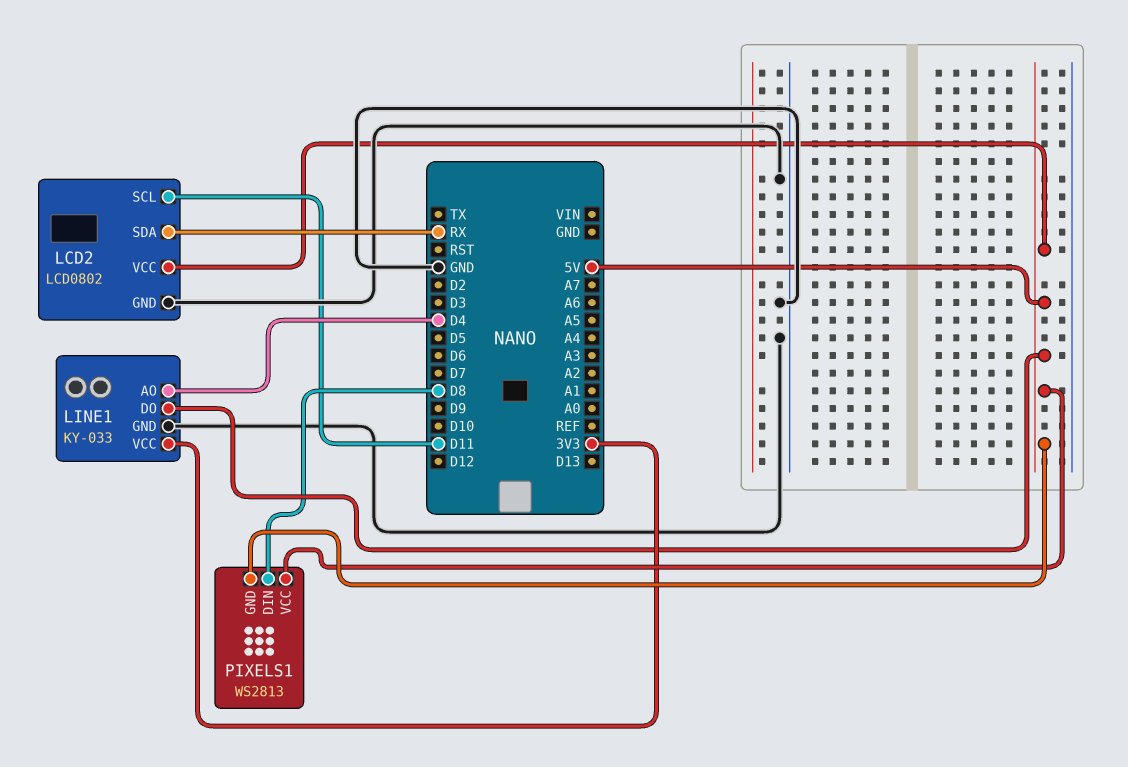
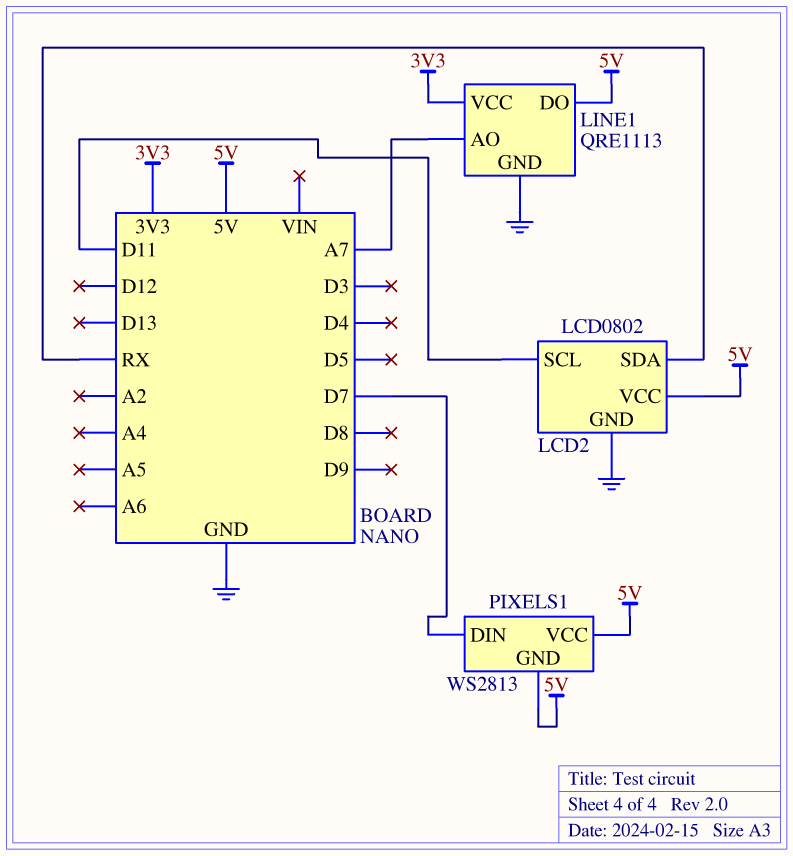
LINE1: KY-033 -> QRE1113
LINE1 pin AO: D4 -> A7
PIXELS1 pin DIN: D8 -> D7

